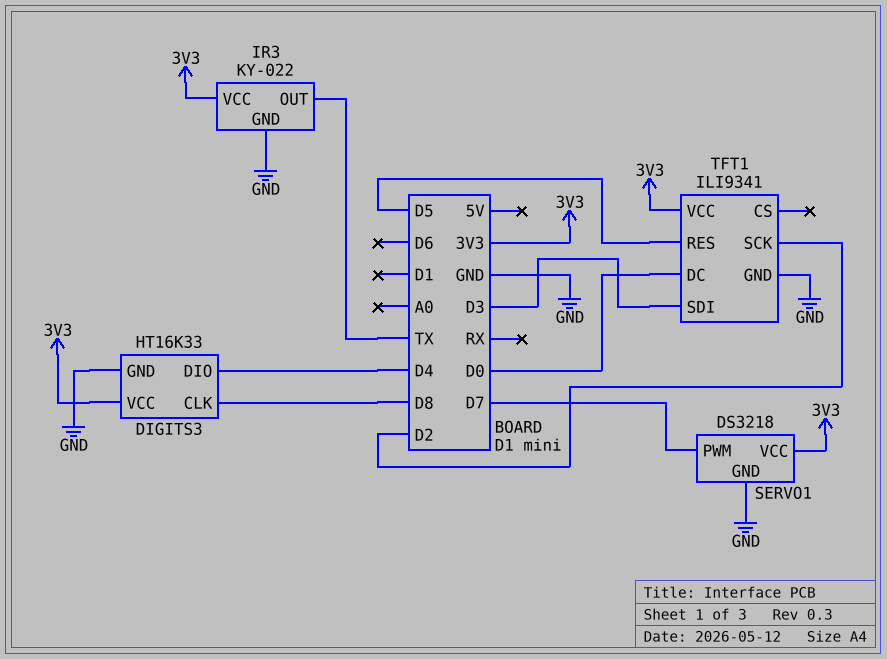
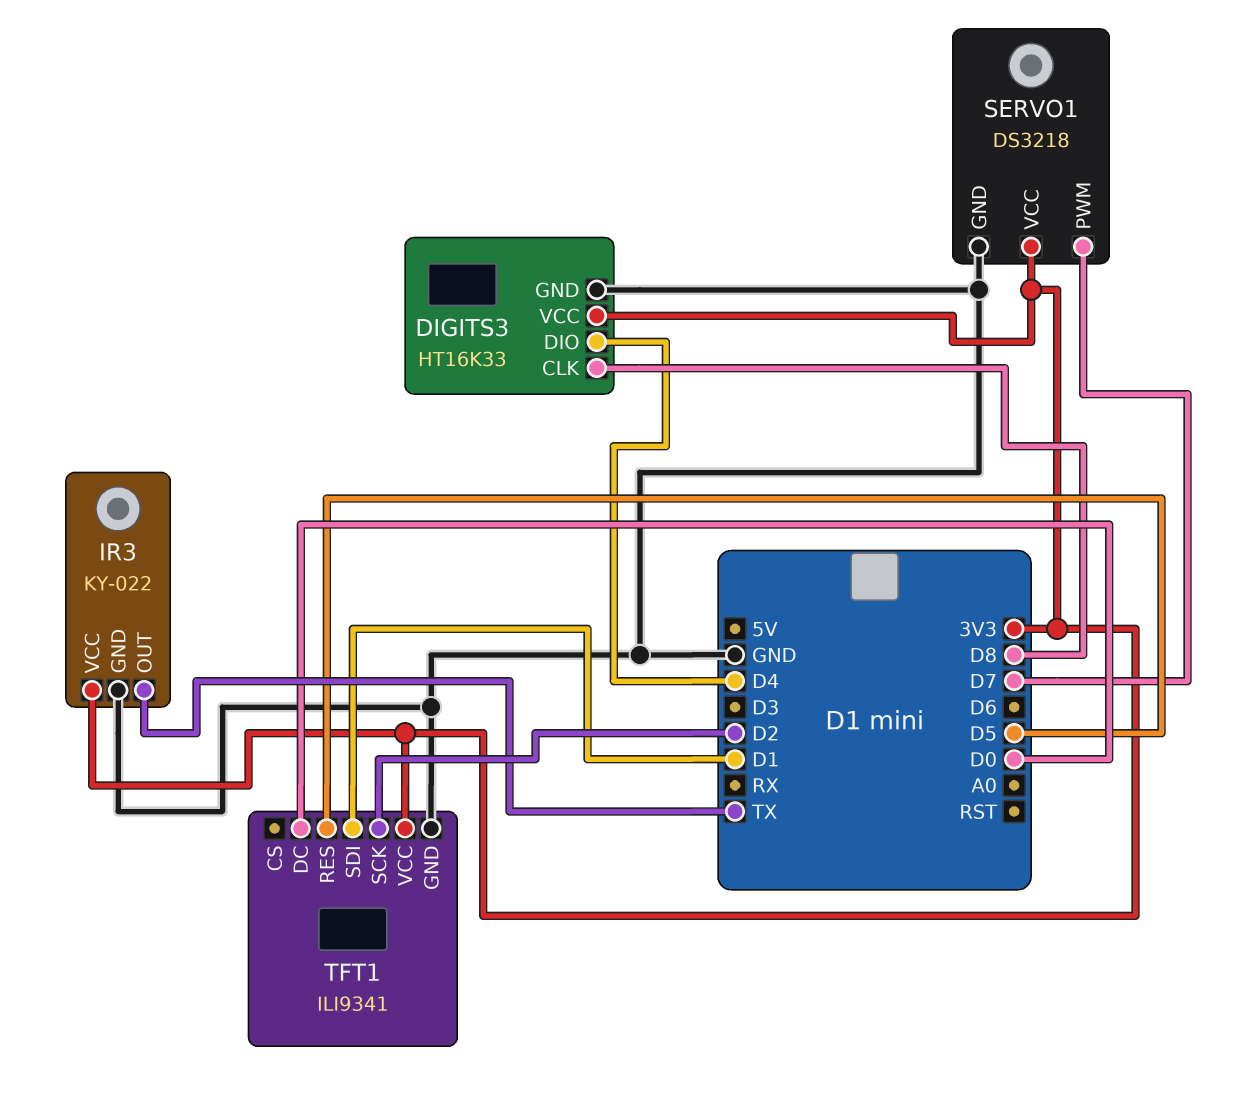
TFT1 pin SDI: D3 -> D1

